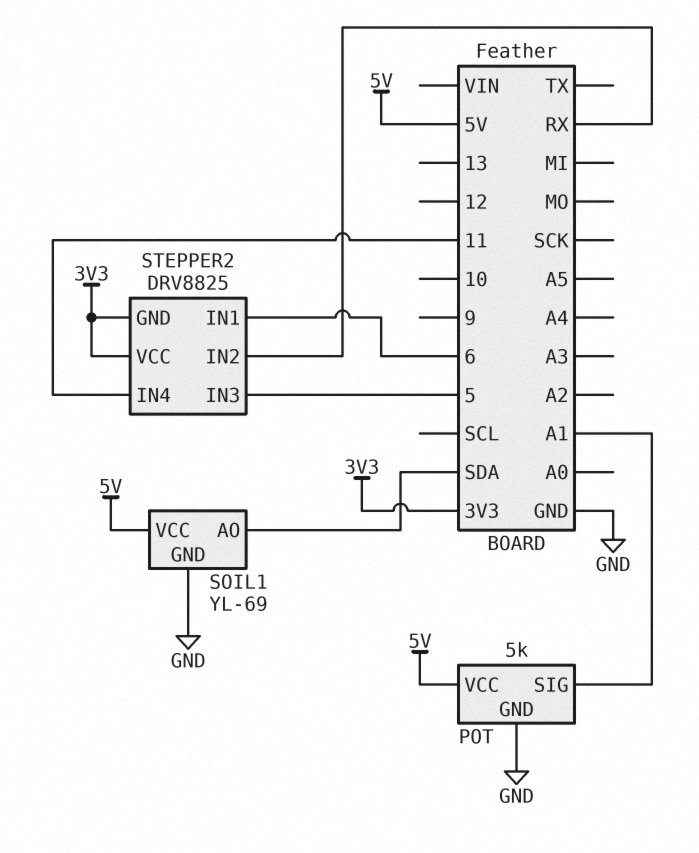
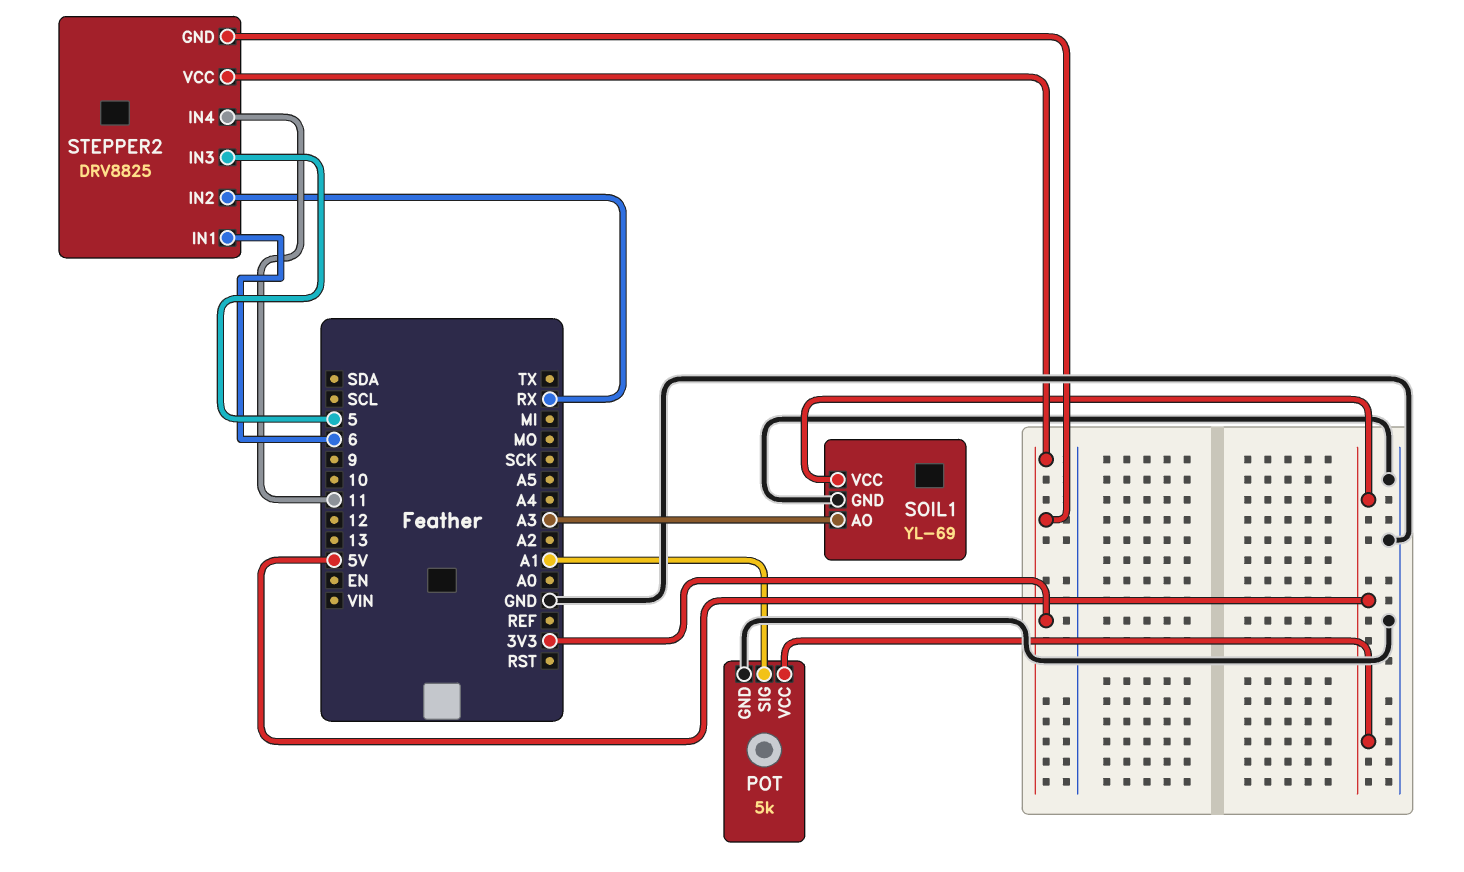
SOIL1 pin AO: SDA -> A3

